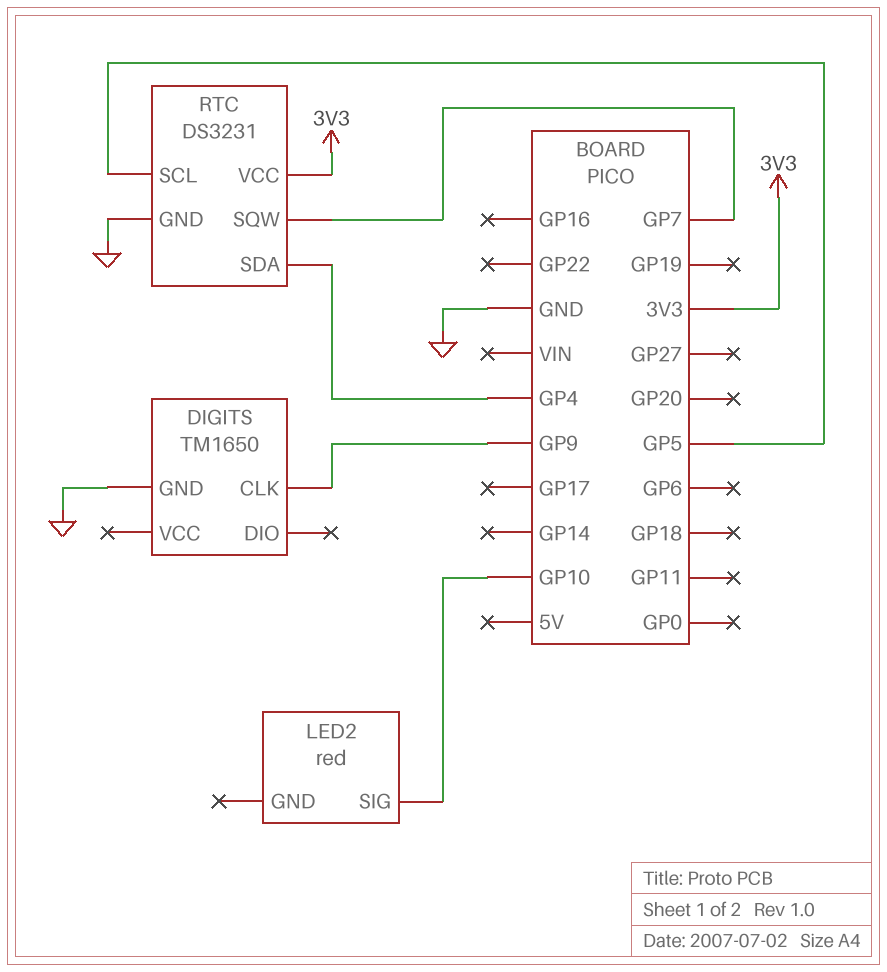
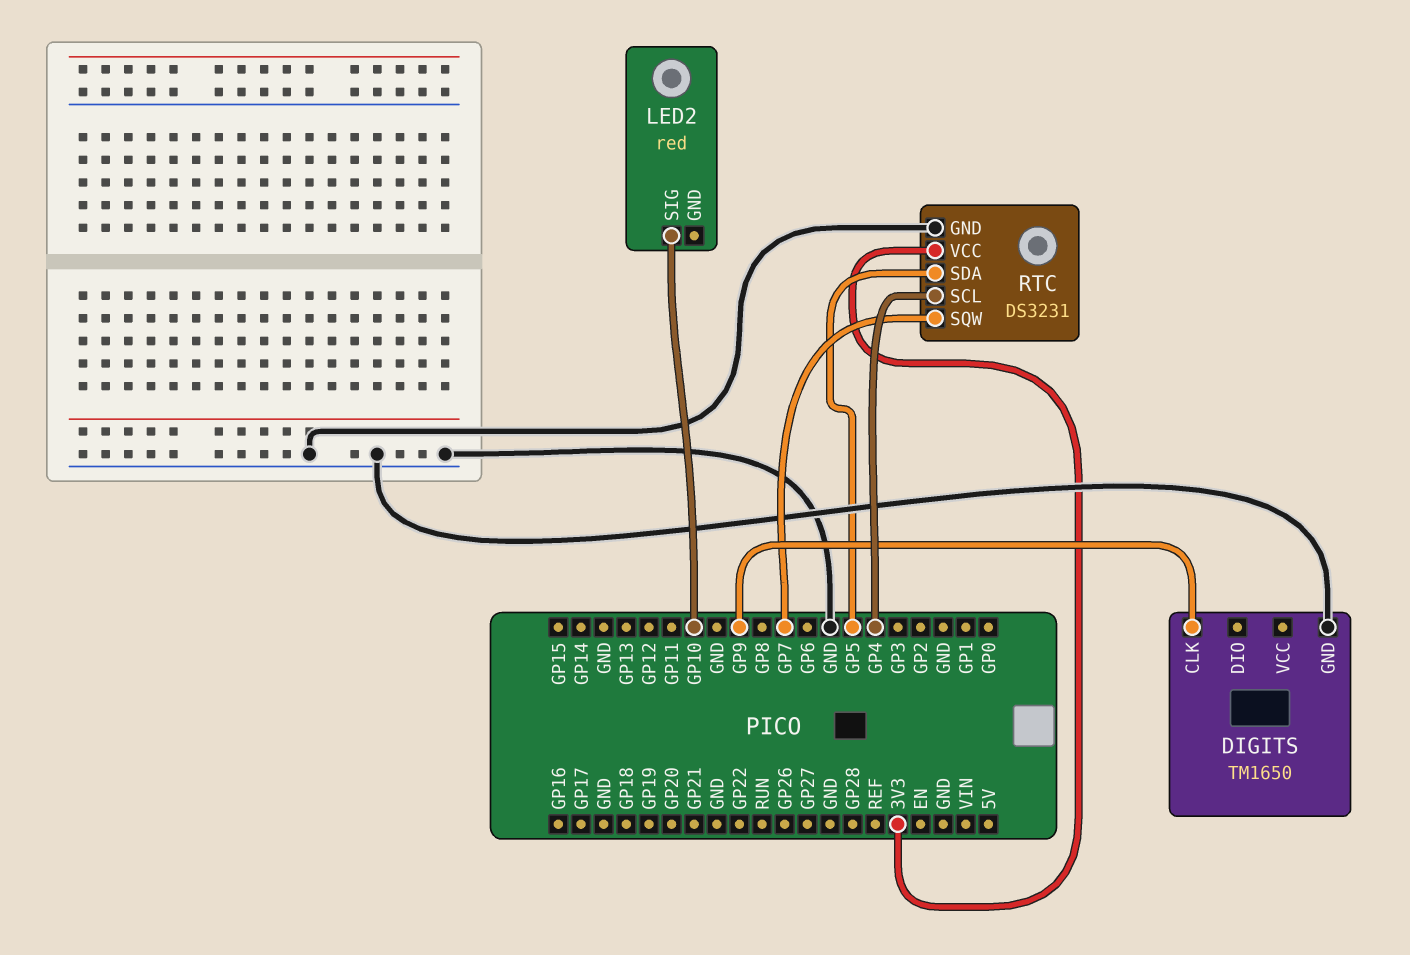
RTC pin SCL: GP5 -> GP4
RTC pin SDA: GP4 -> GP5

